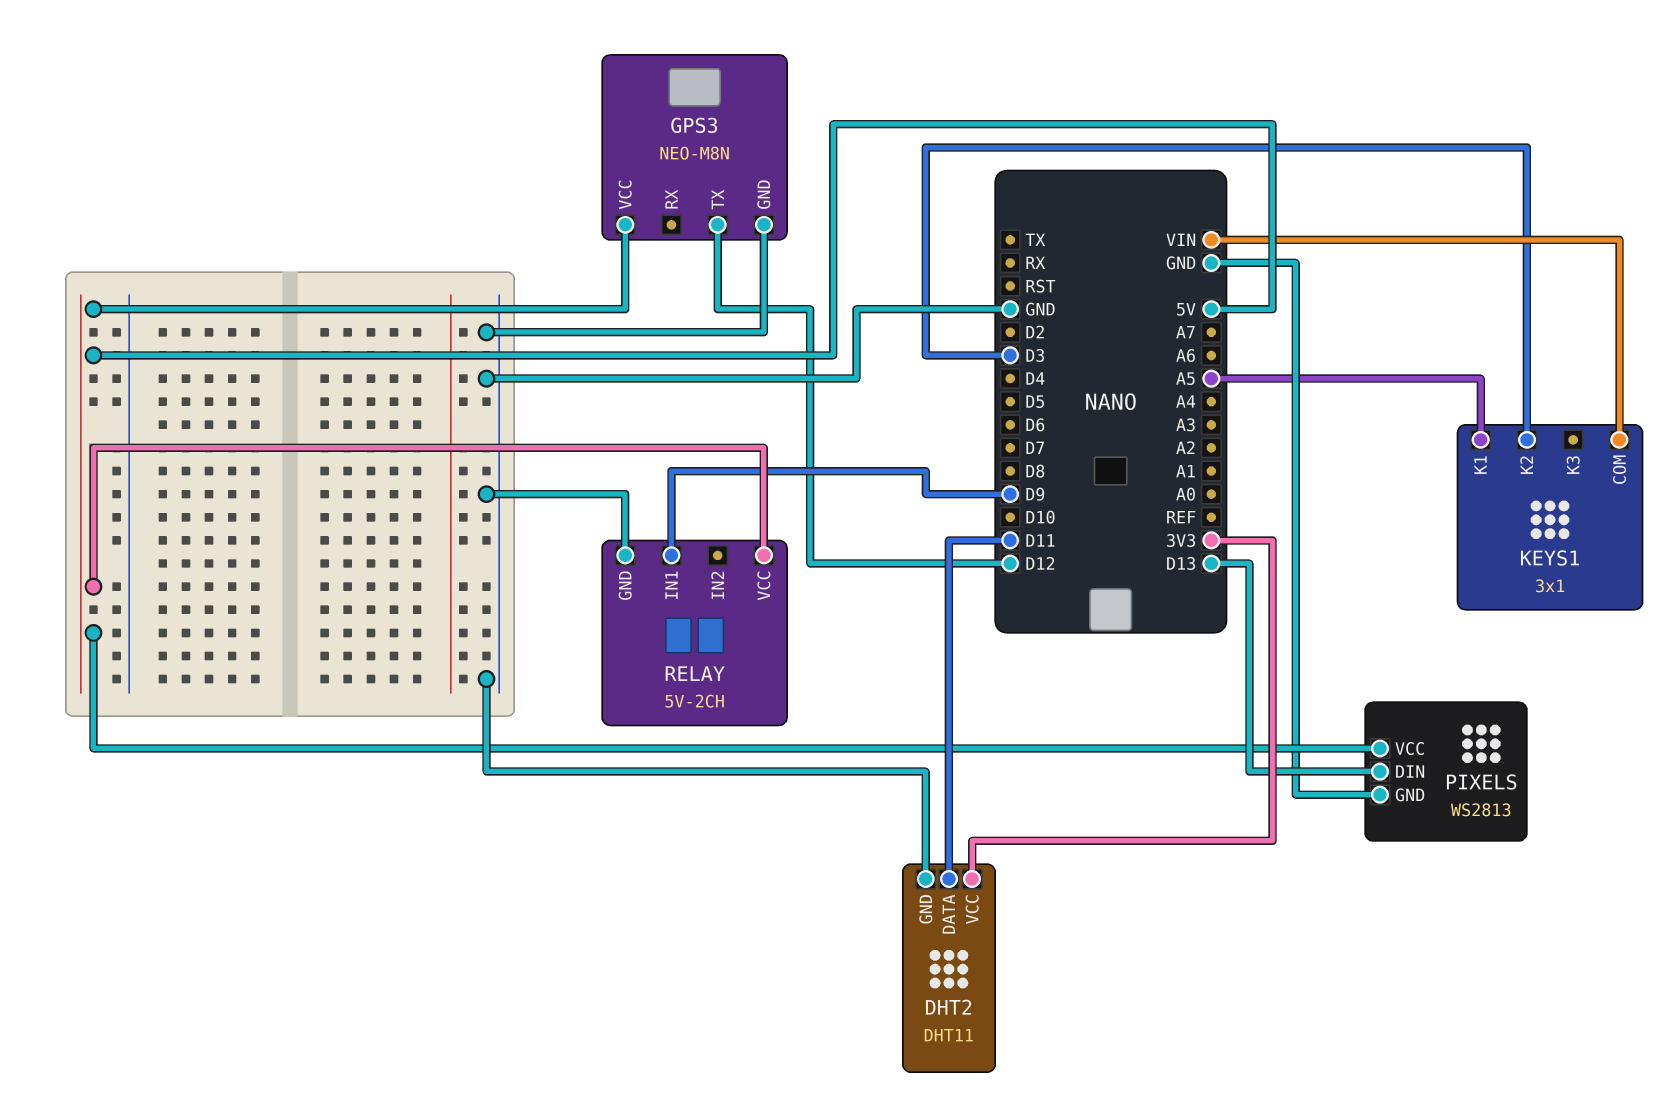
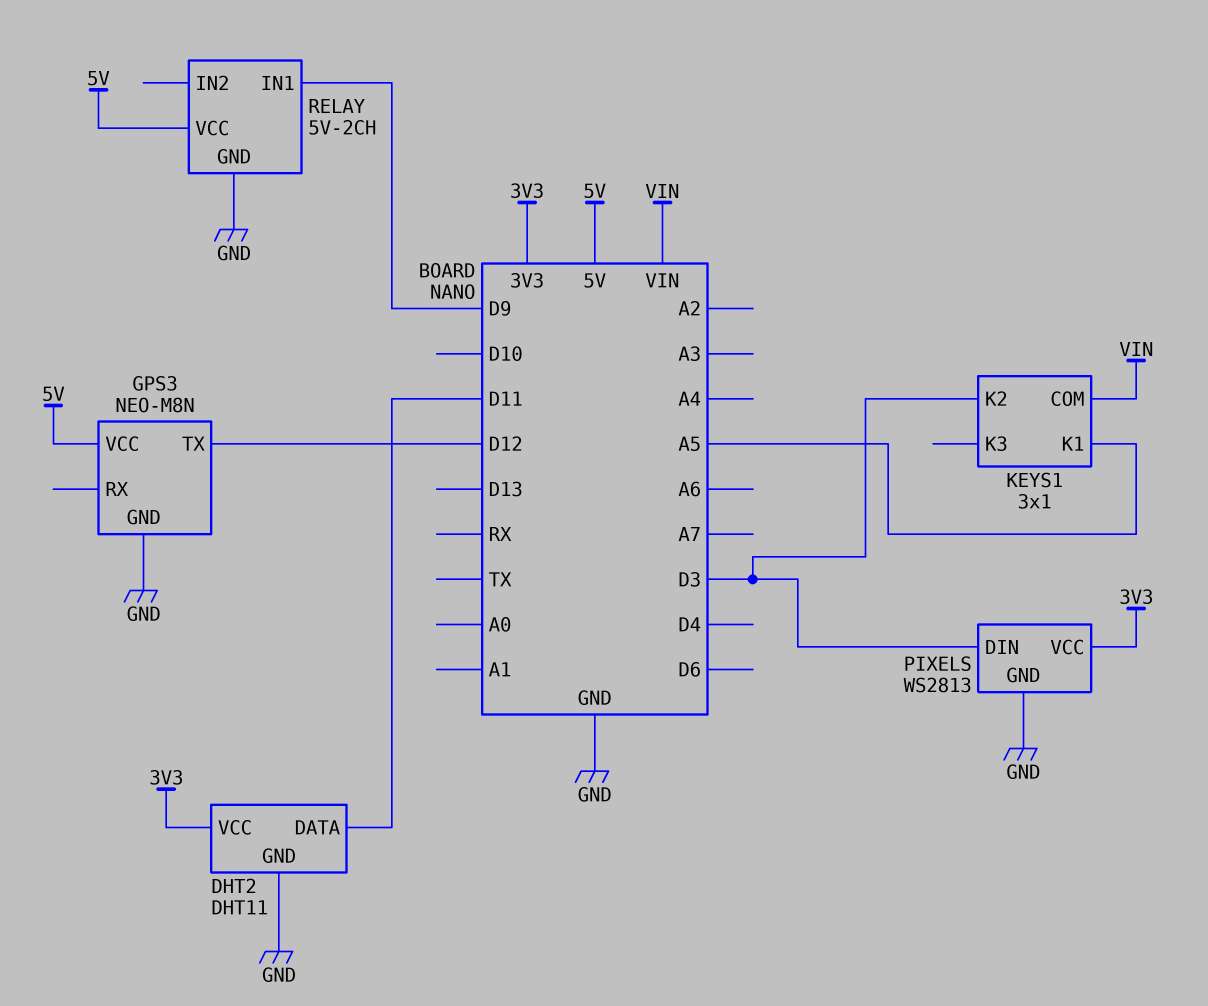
PIXELS pin DIN: D13 -> D3
PIXELS pin VCC: 5V -> 3V3

